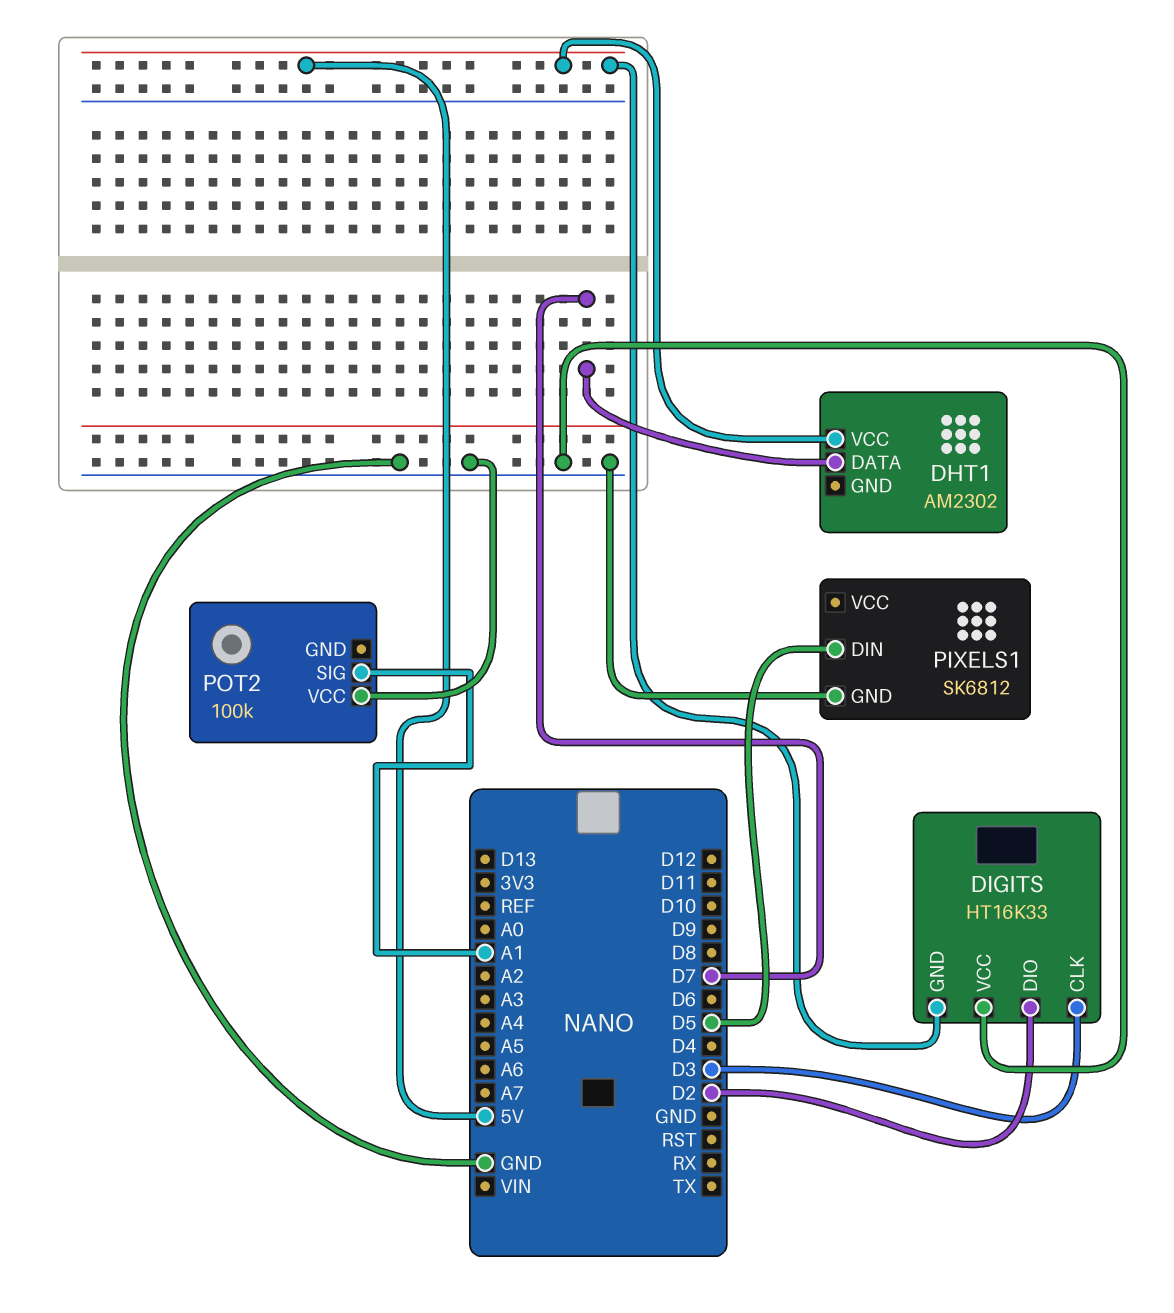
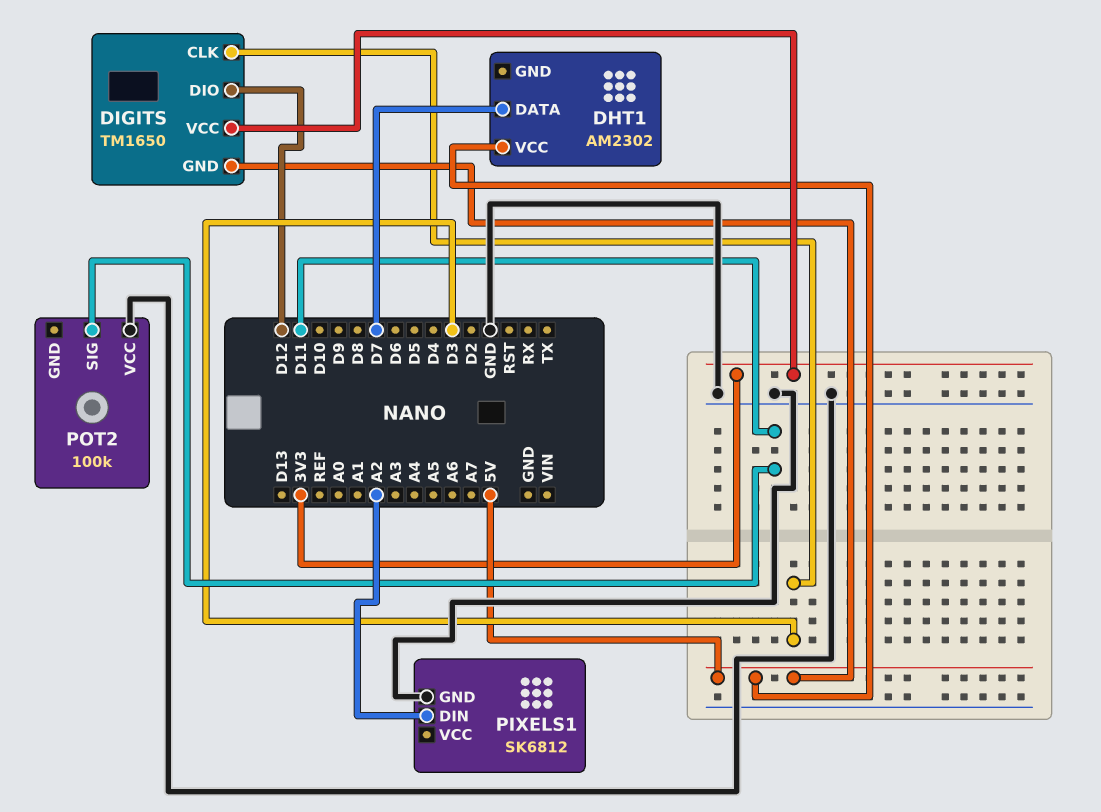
DIGITS: HT16K33 -> TM1650
DIGITS pin DIO: D2 -> D12
DIGITS pin VCC: GND -> 3V3
PIXELS1 pin DIN: D5 -> A2
POT2 pin SIG: A1 -> D11

